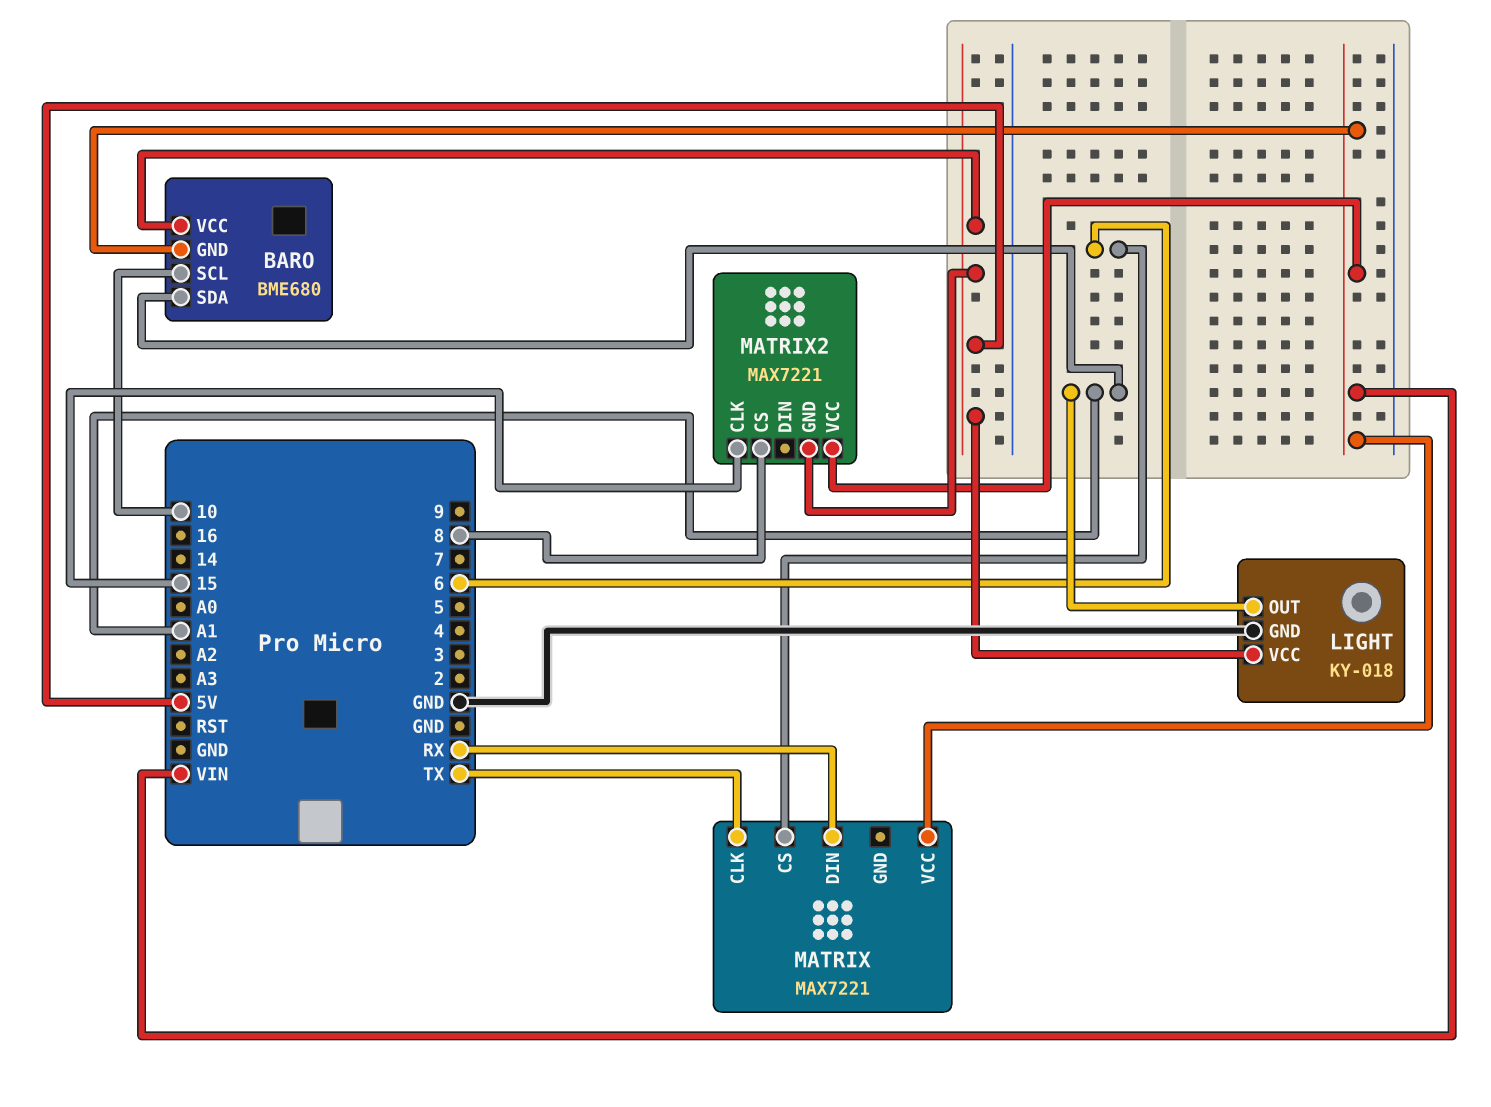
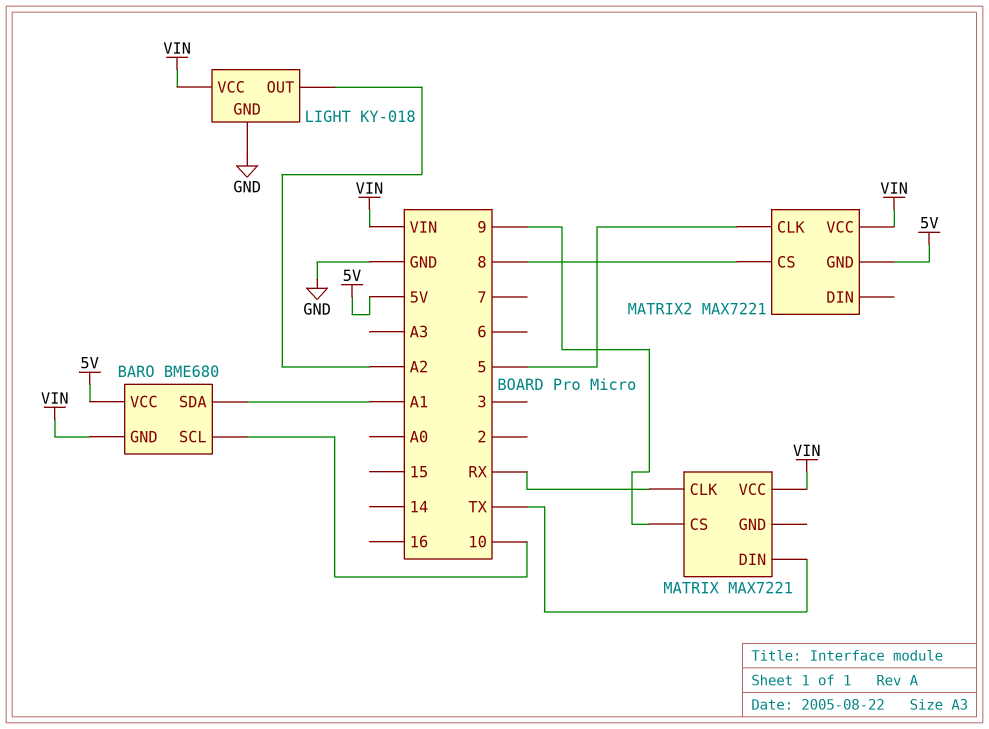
LIGHT pin OUT: A1 -> A2
LIGHT pin VCC: 5V -> VIN
MATRIX pin CLK: TX -> RX
MATRIX pin CS: 6 -> 9
MATRIX pin DIN: RX -> TX
MATRIX2 pin CLK: 15 -> 5

